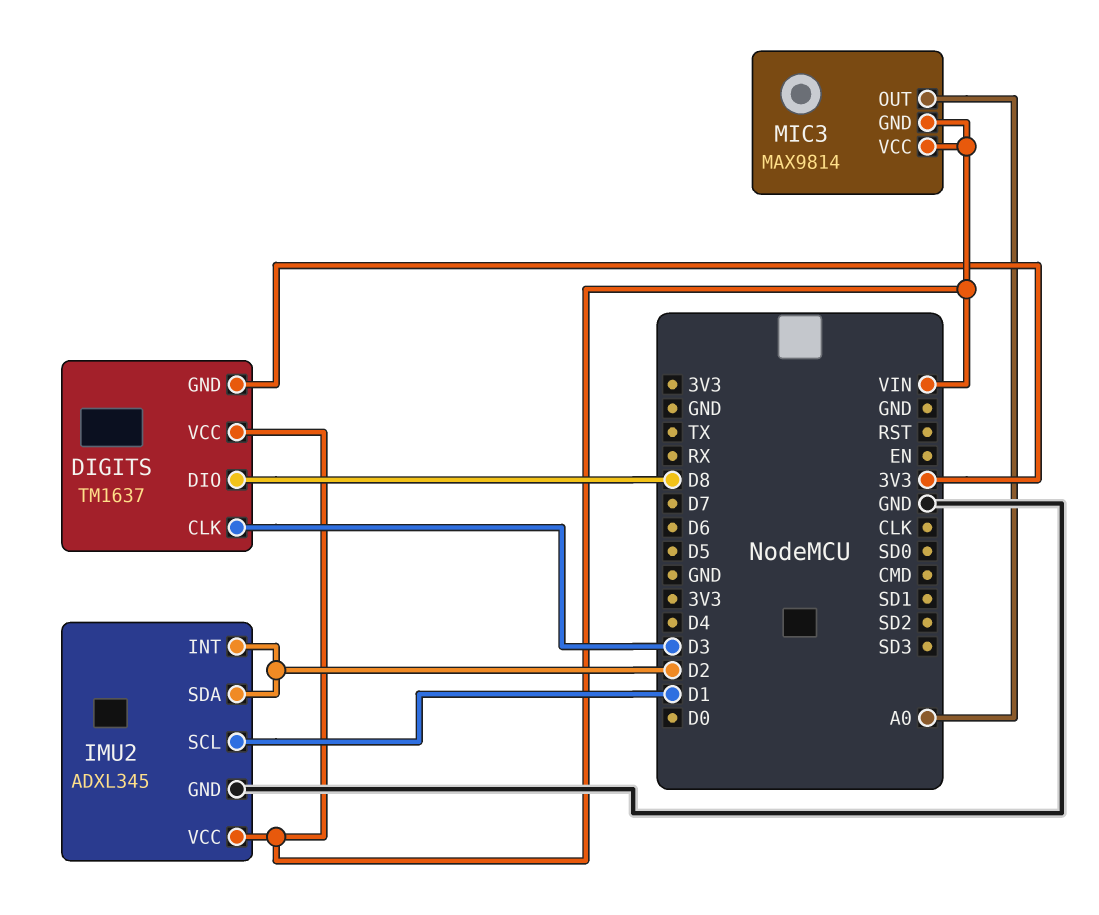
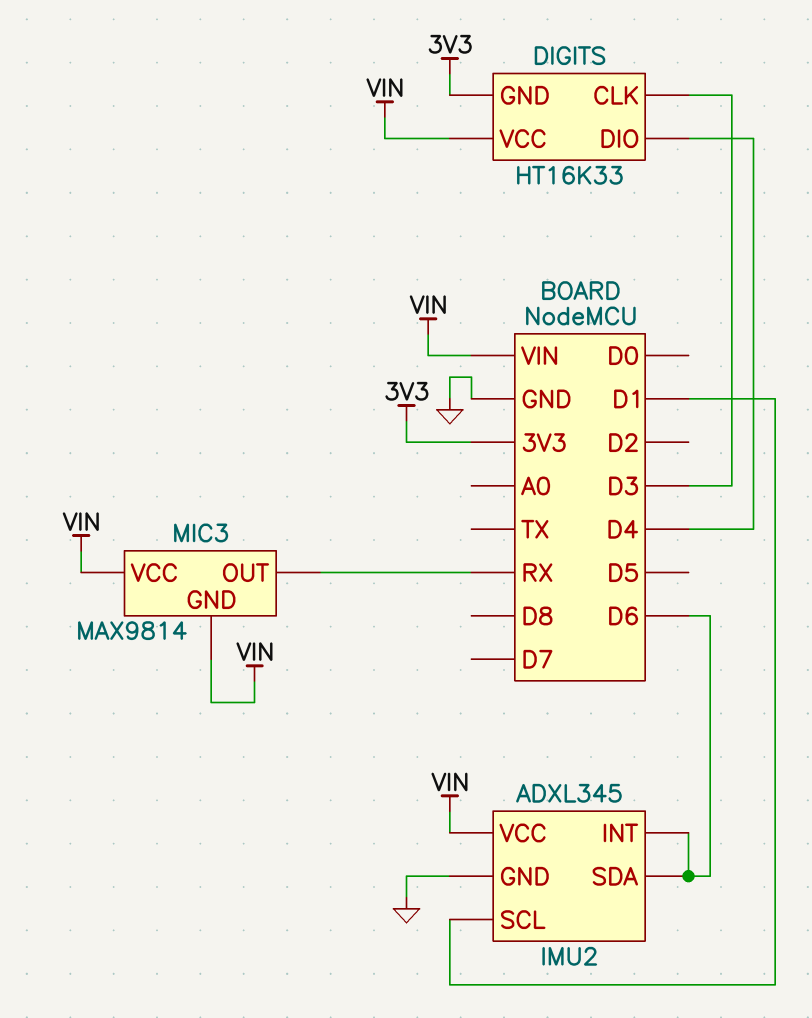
DIGITS: TM1637 -> HT16K33
DIGITS pin DIO: D8 -> D4
IMU2 pin INT: D2 -> D6
IMU2 pin SDA: D2 -> D6
MIC3 pin OUT: A0 -> RX

